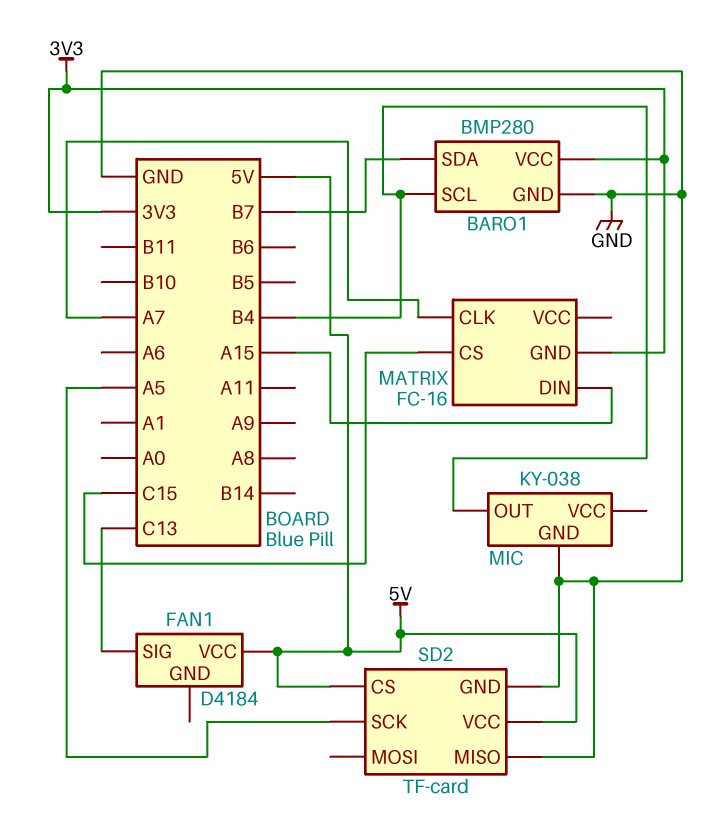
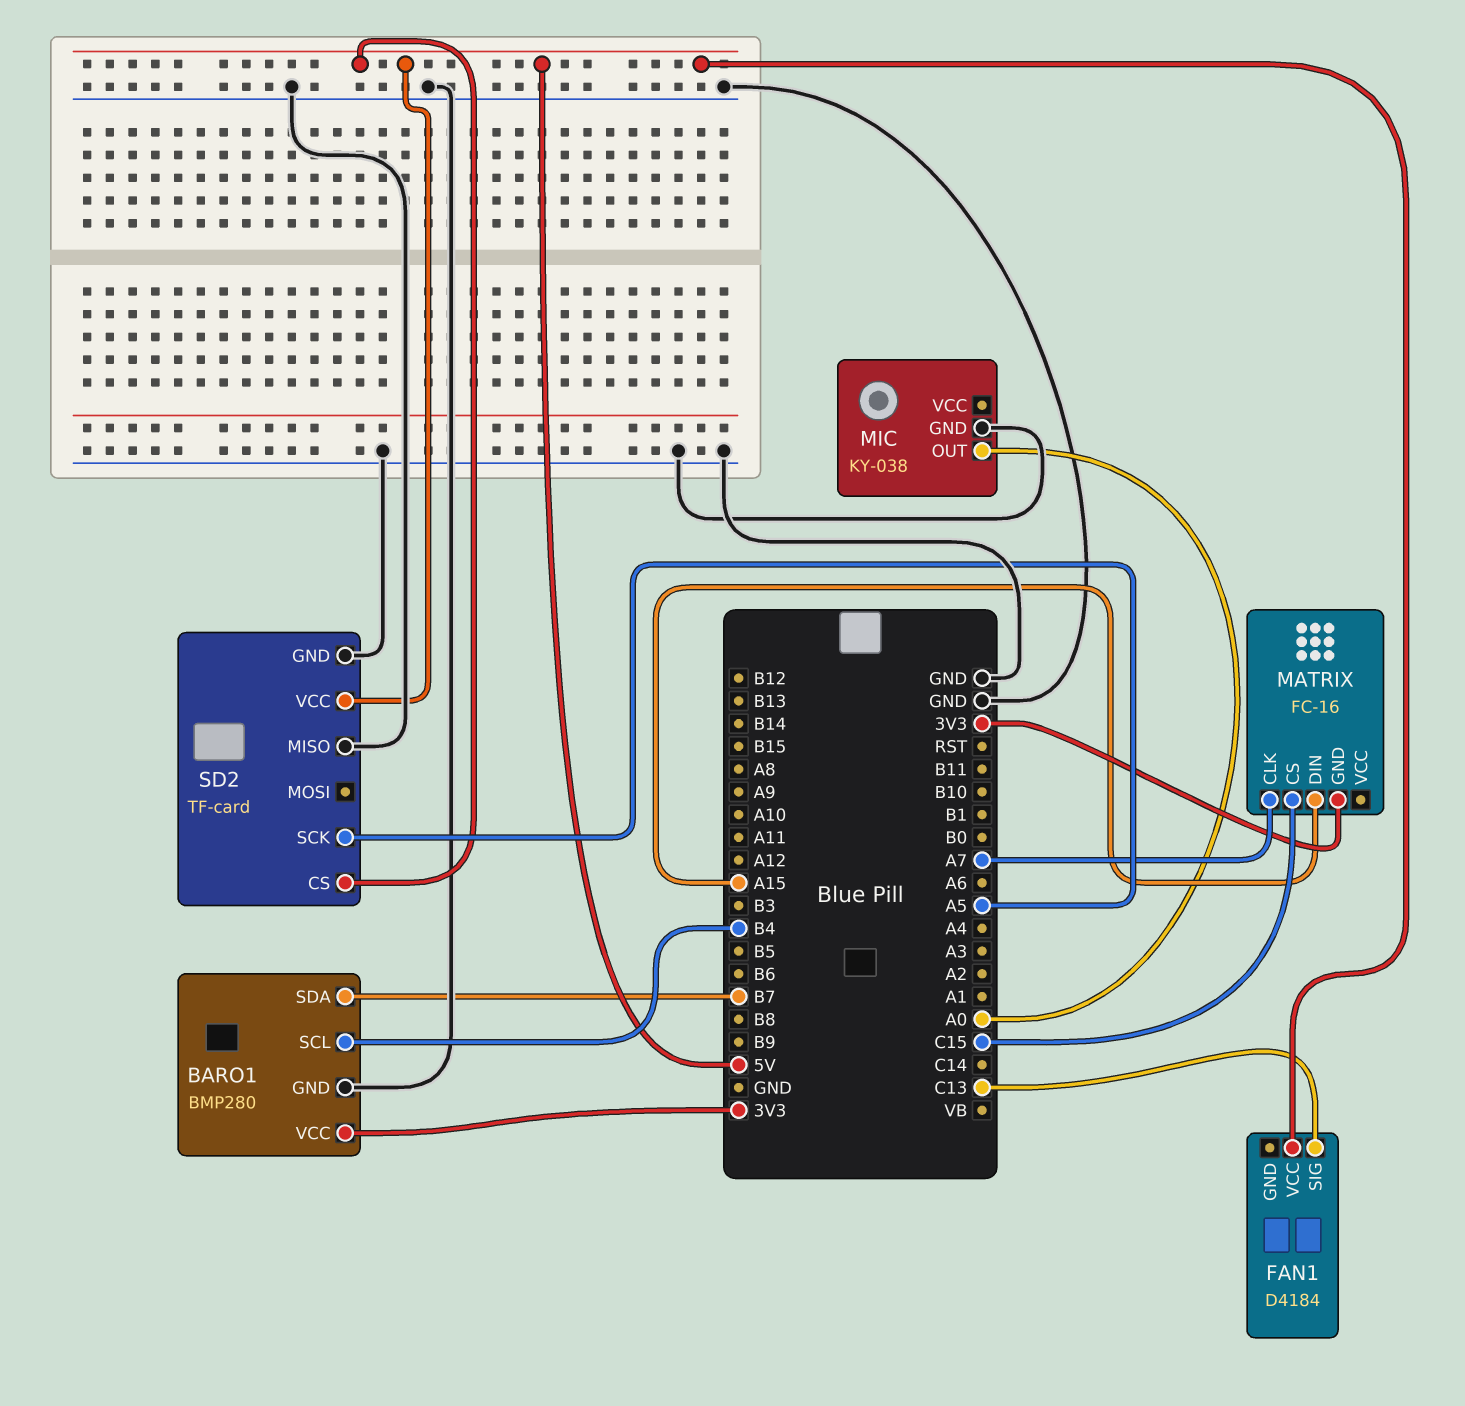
MIC pin OUT: B4 -> A0

